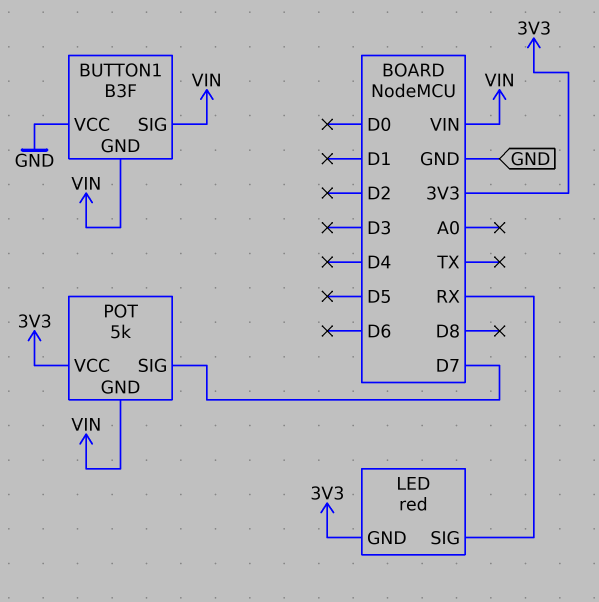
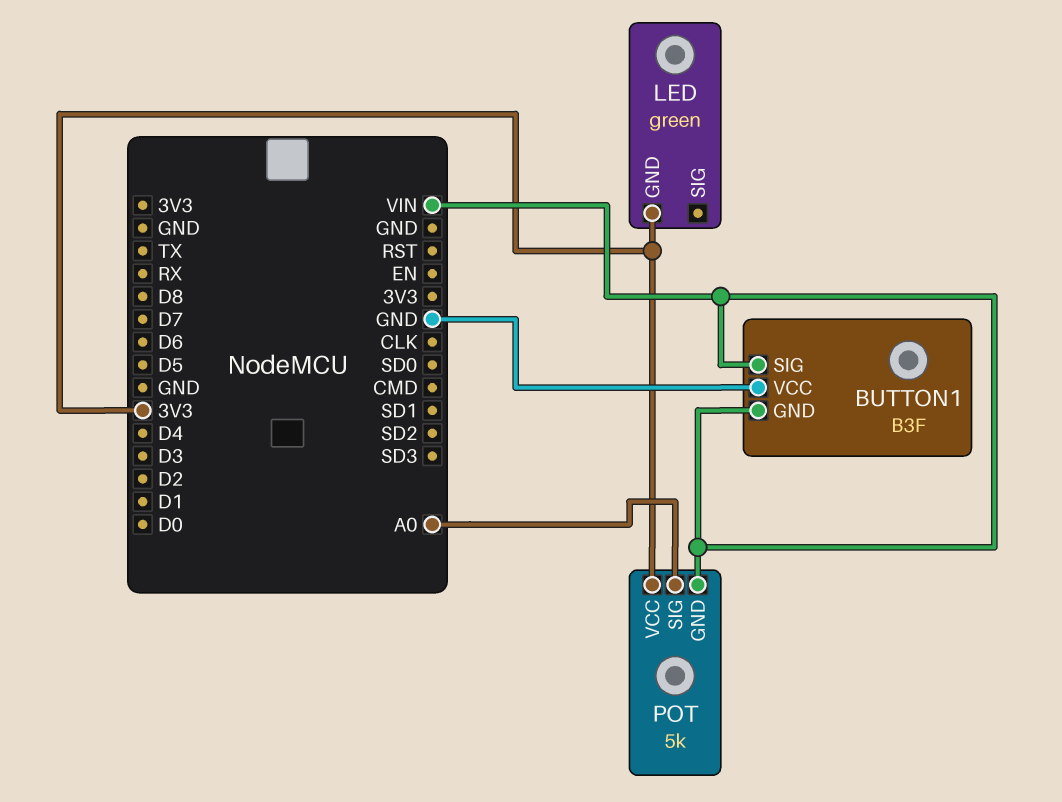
LED: red -> green
LED pin SIG: RX -> none
POT pin SIG: D7 -> A0

